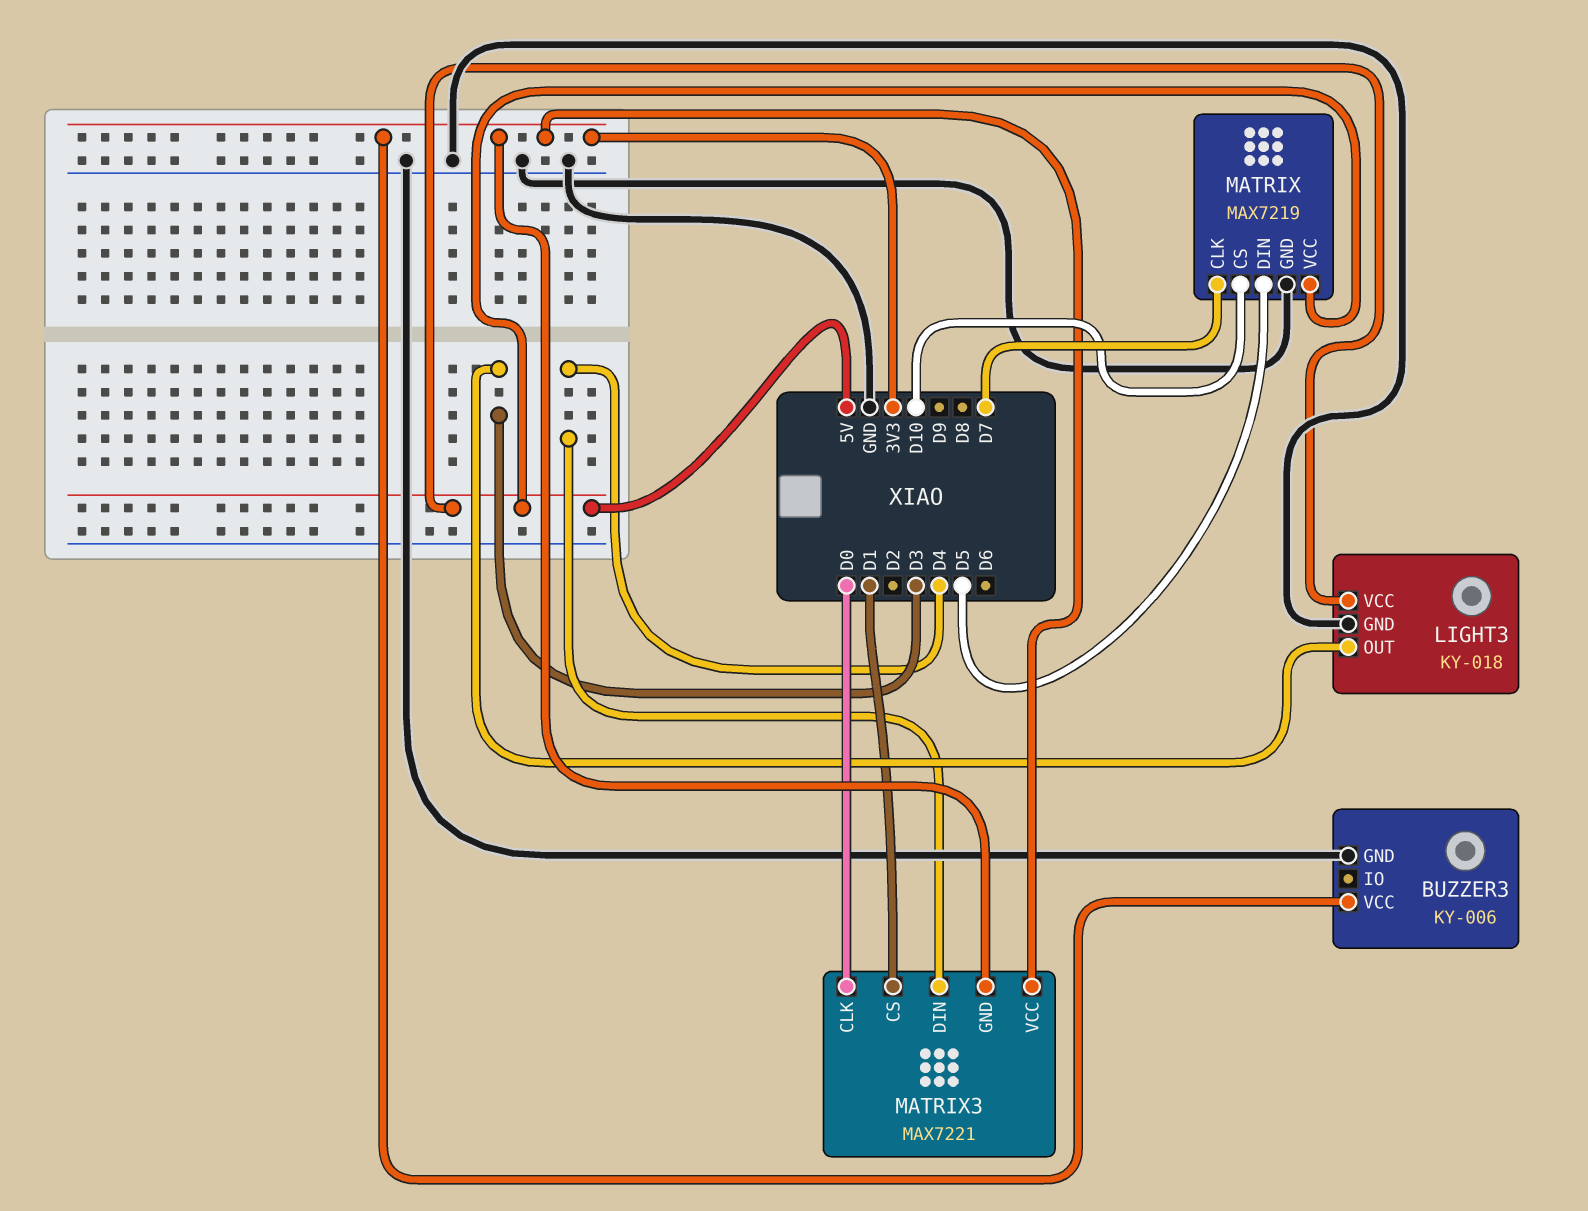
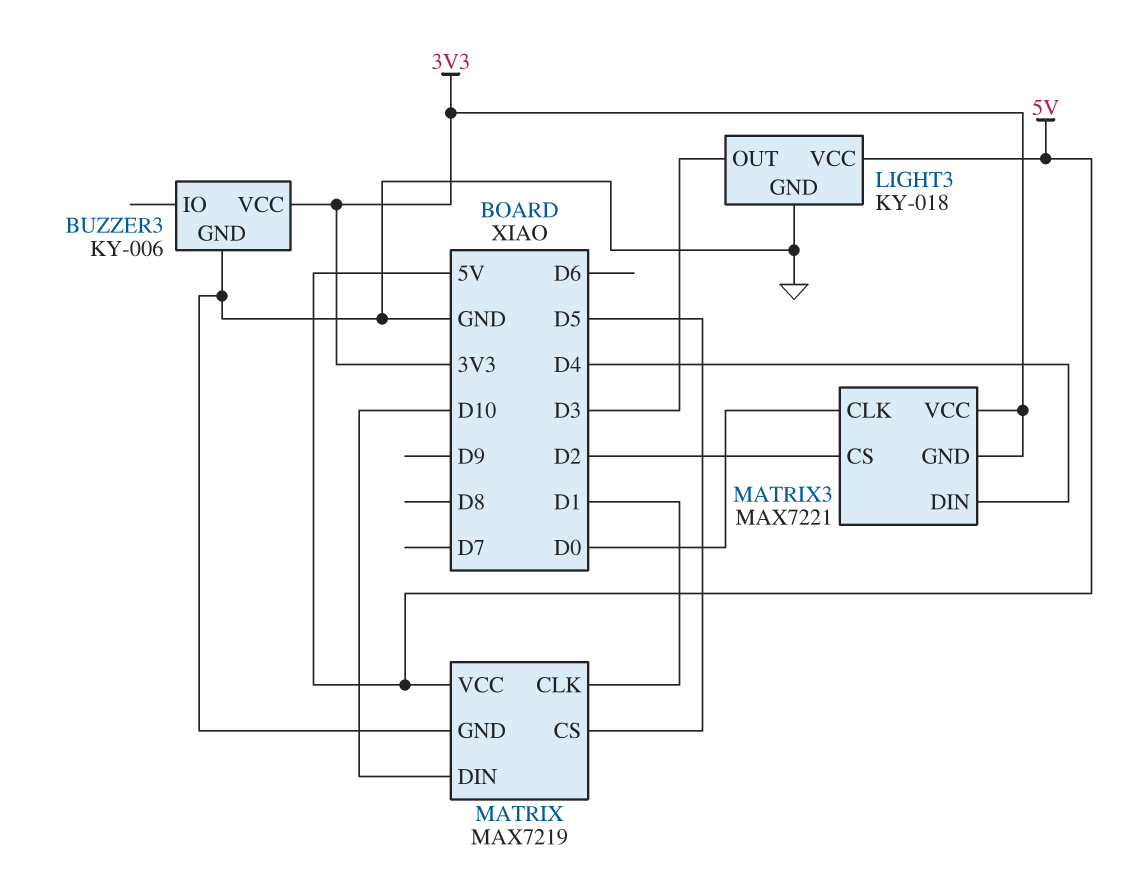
MATRIX pin CLK: D7 -> D1
MATRIX pin CS: D10 -> D5
MATRIX pin DIN: D5 -> D10
MATRIX3 pin CS: D1 -> D2

